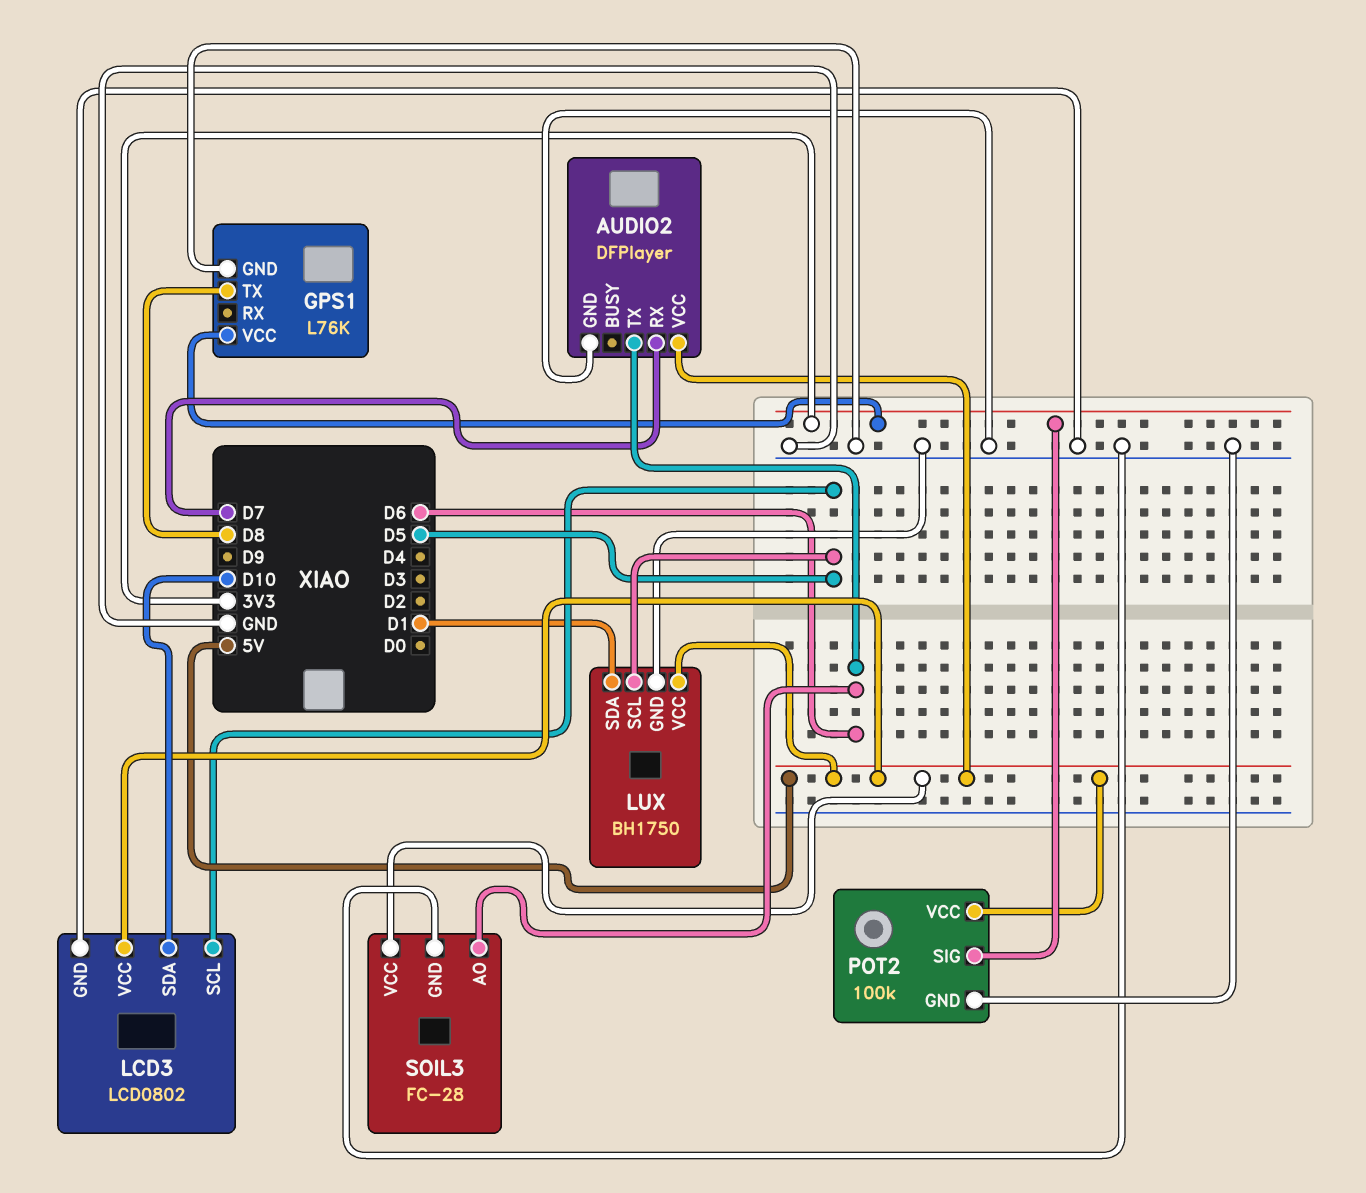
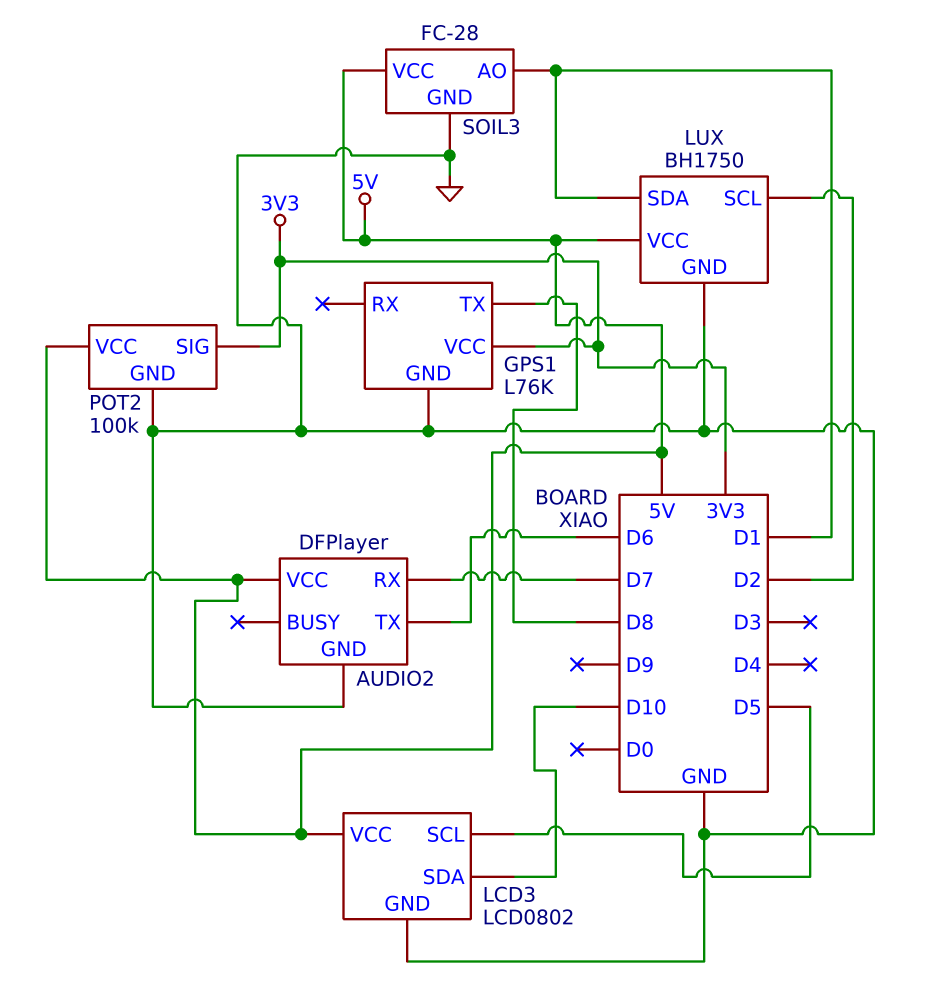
LUX pin SCL: D5 -> D2
SOIL3 pin AO: D6 -> D1

